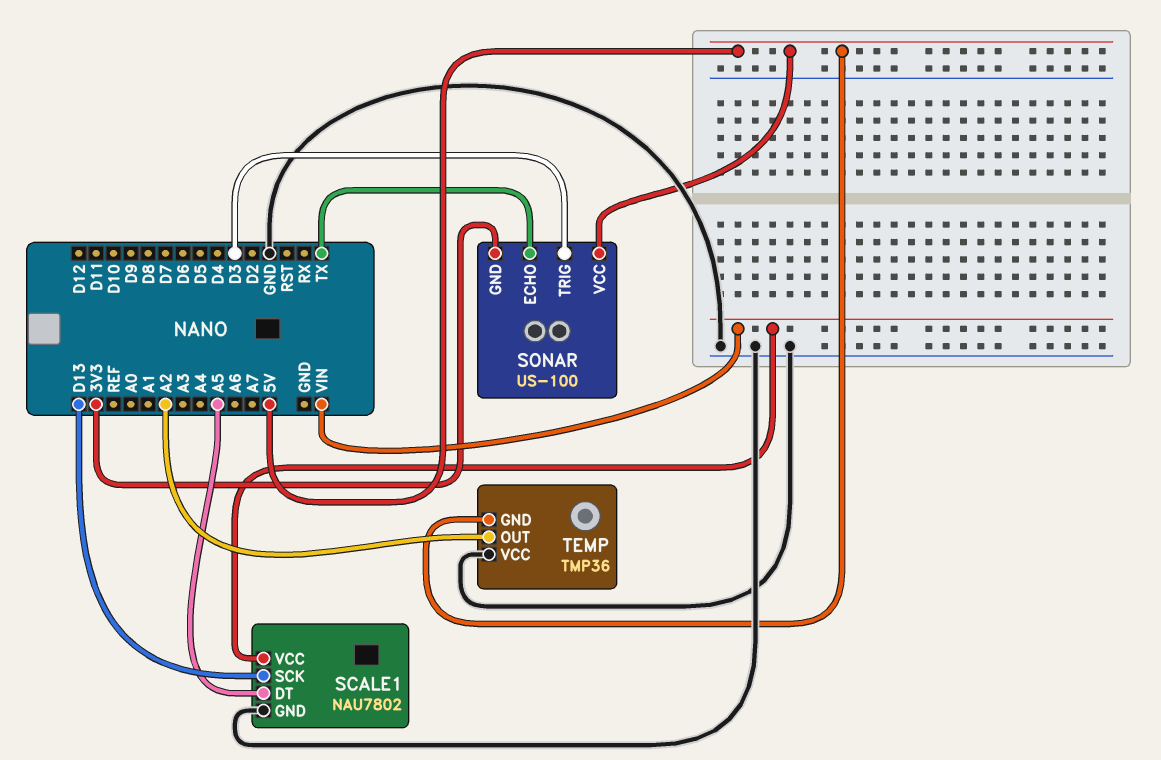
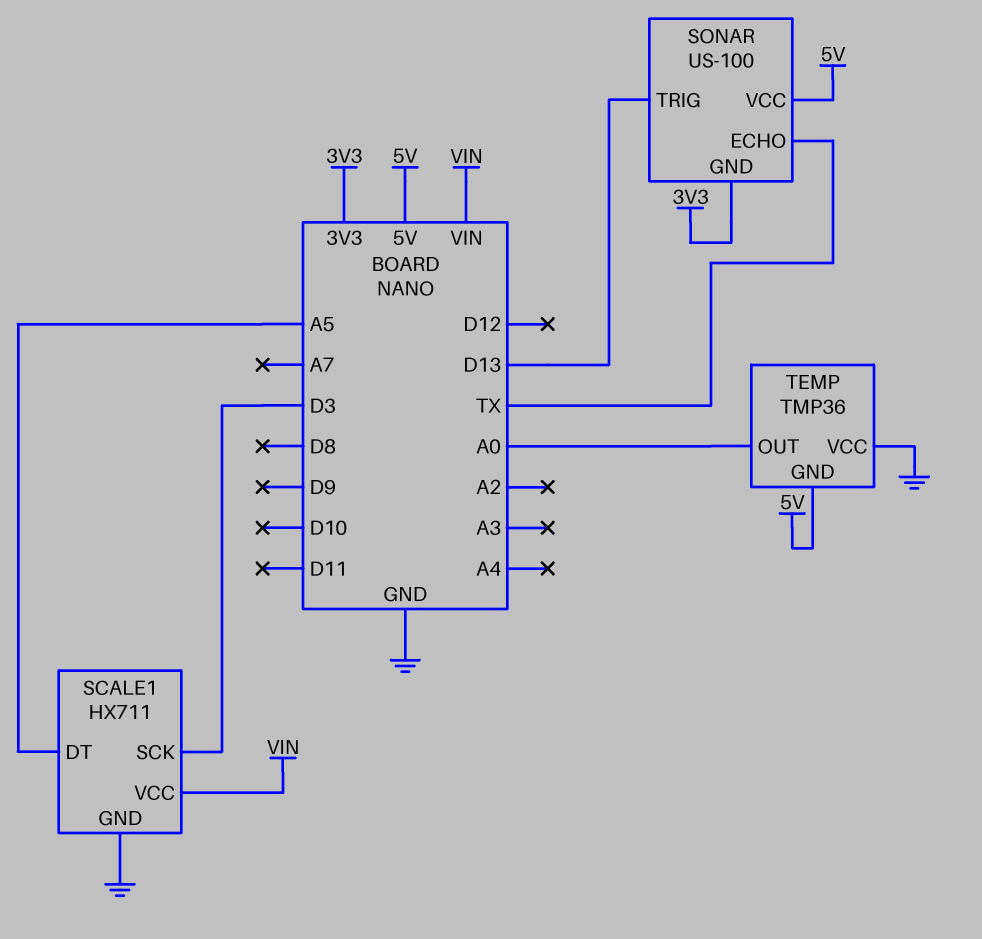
SCALE1: NAU7802 -> HX711
SCALE1 pin SCK: D13 -> D3
SONAR pin TRIG: D3 -> D13
TEMP pin OUT: A2 -> A0

